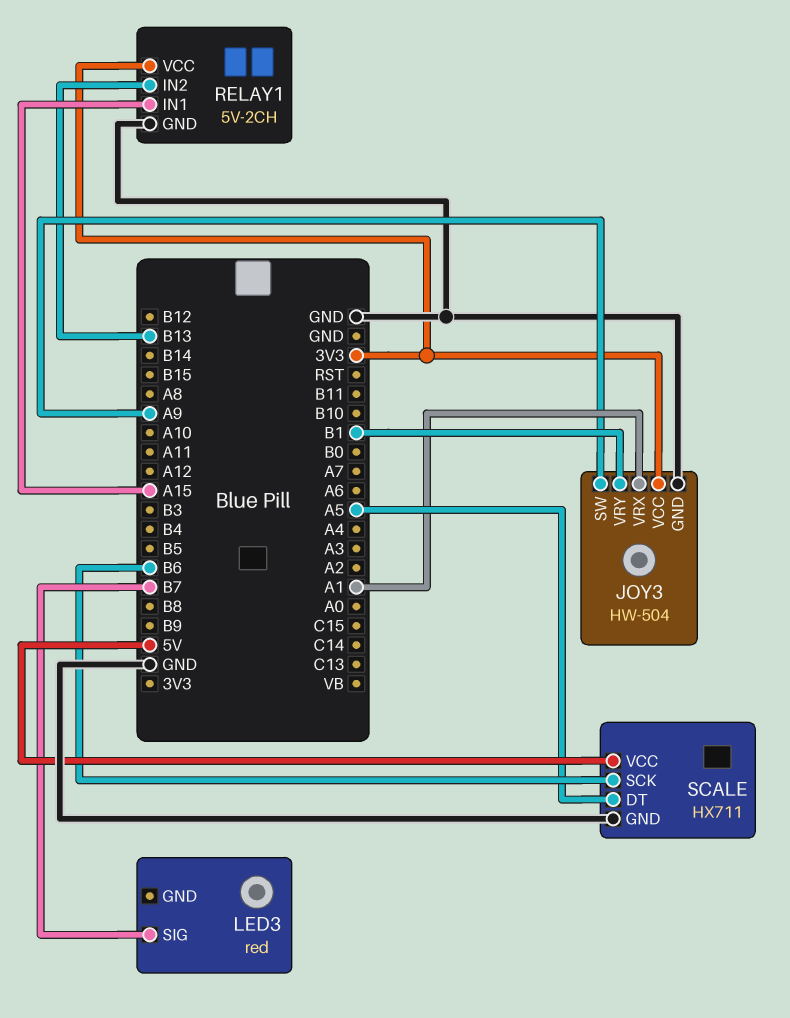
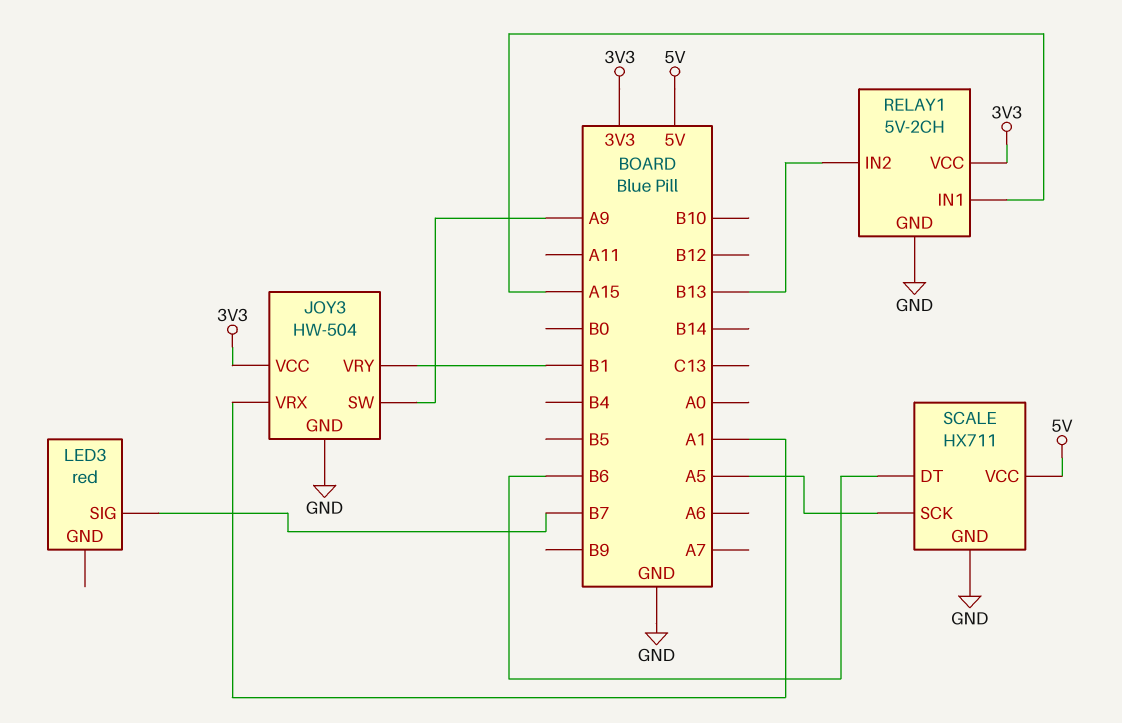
SCALE pin DT: A5 -> B6
SCALE pin SCK: B6 -> A5

